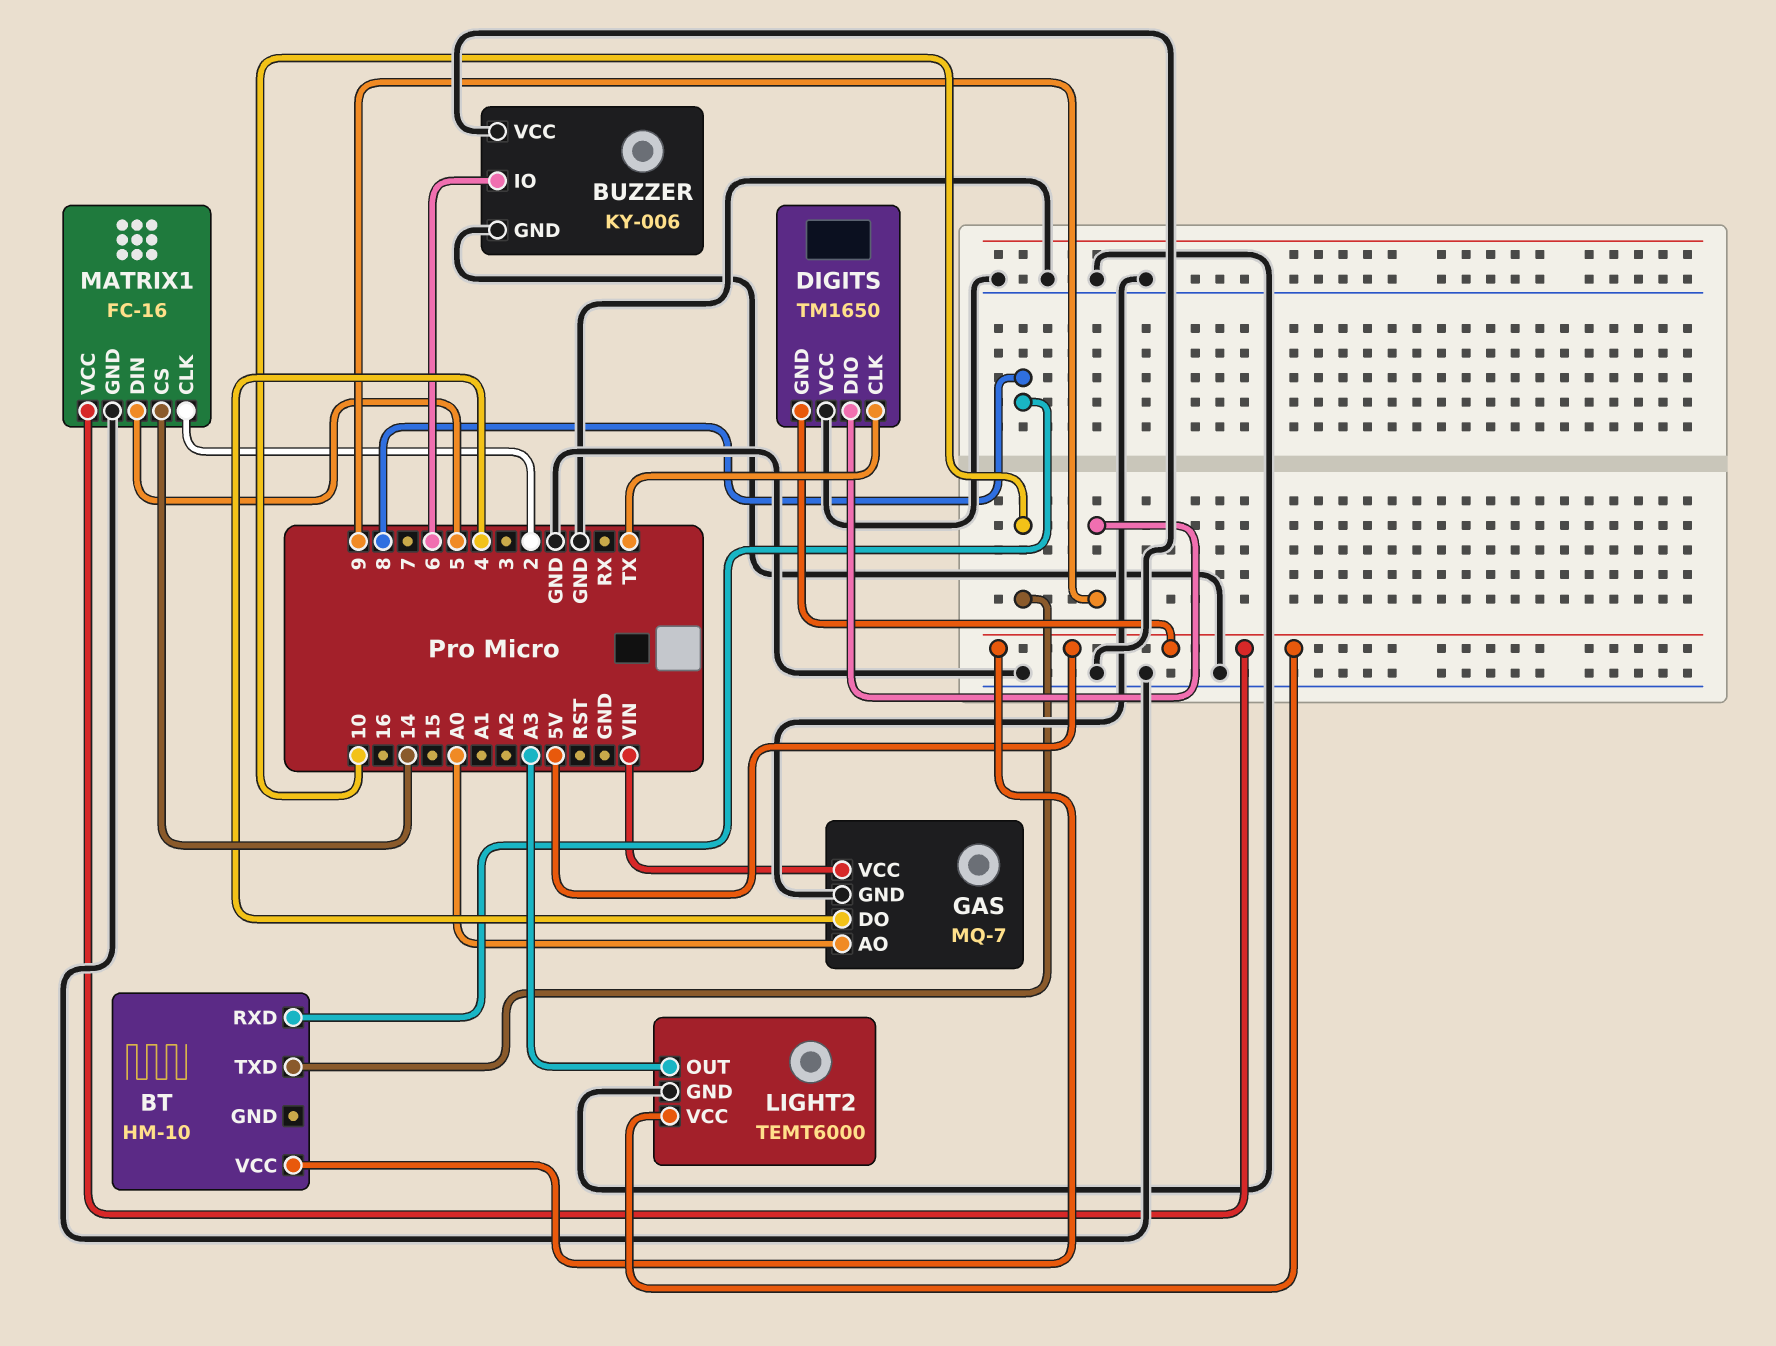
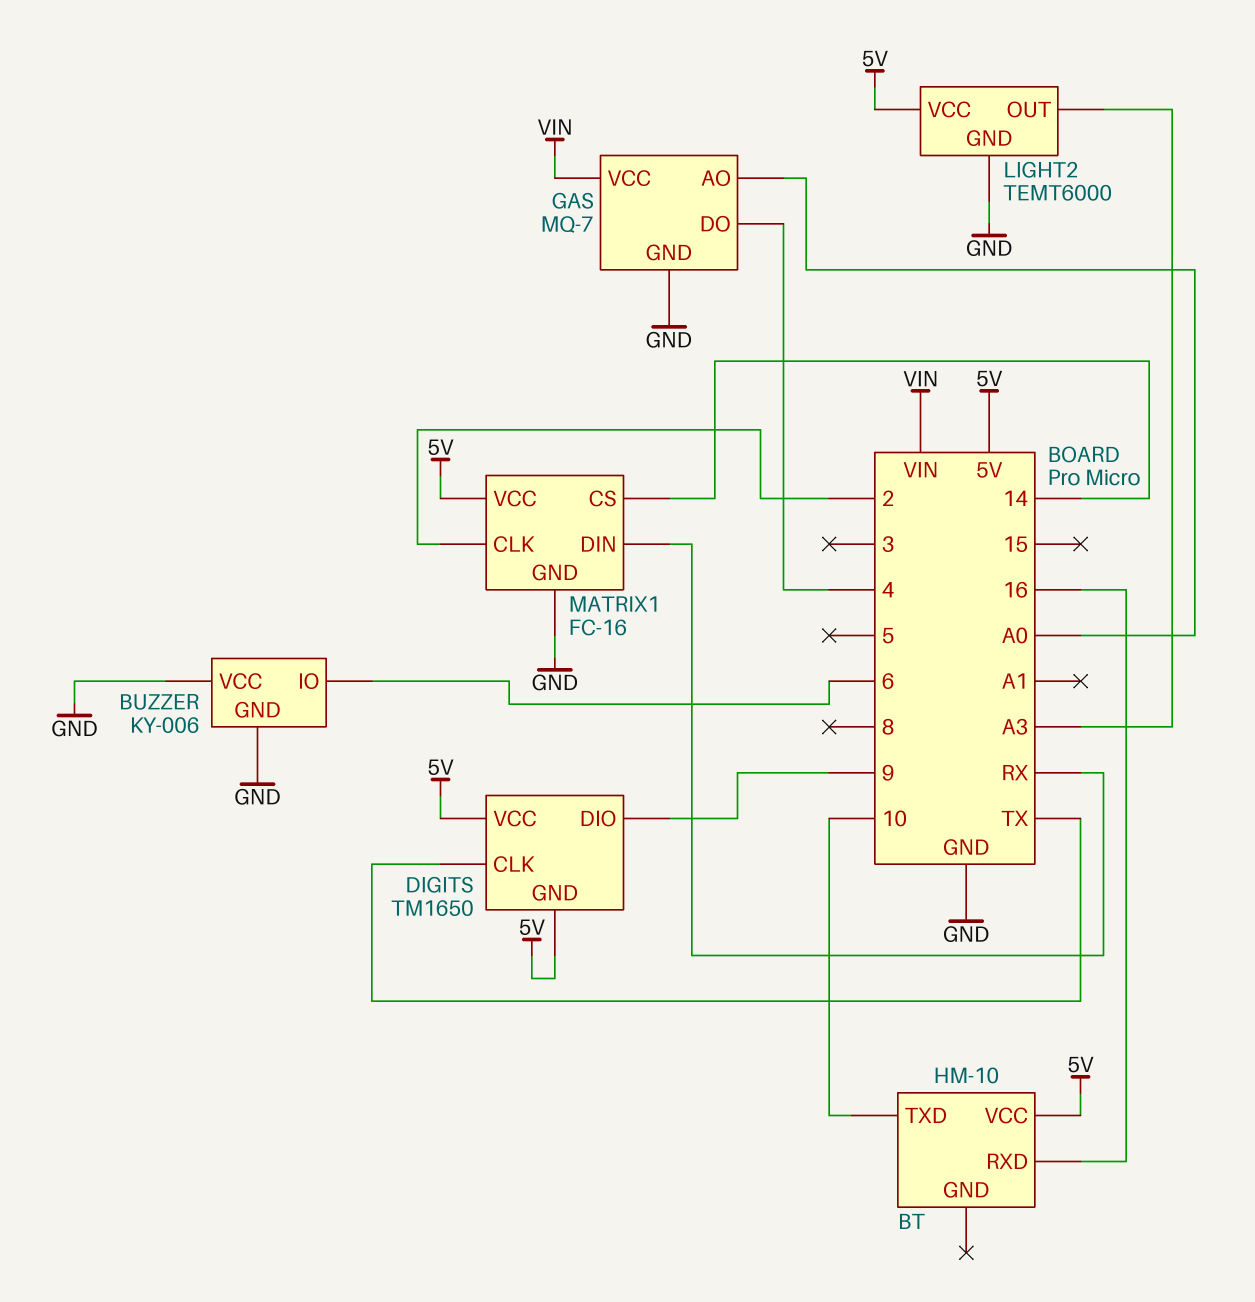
BT pin RXD: 8 -> 16
DIGITS pin VCC: GND -> 5V
MATRIX1 pin DIN: 5 -> RX

